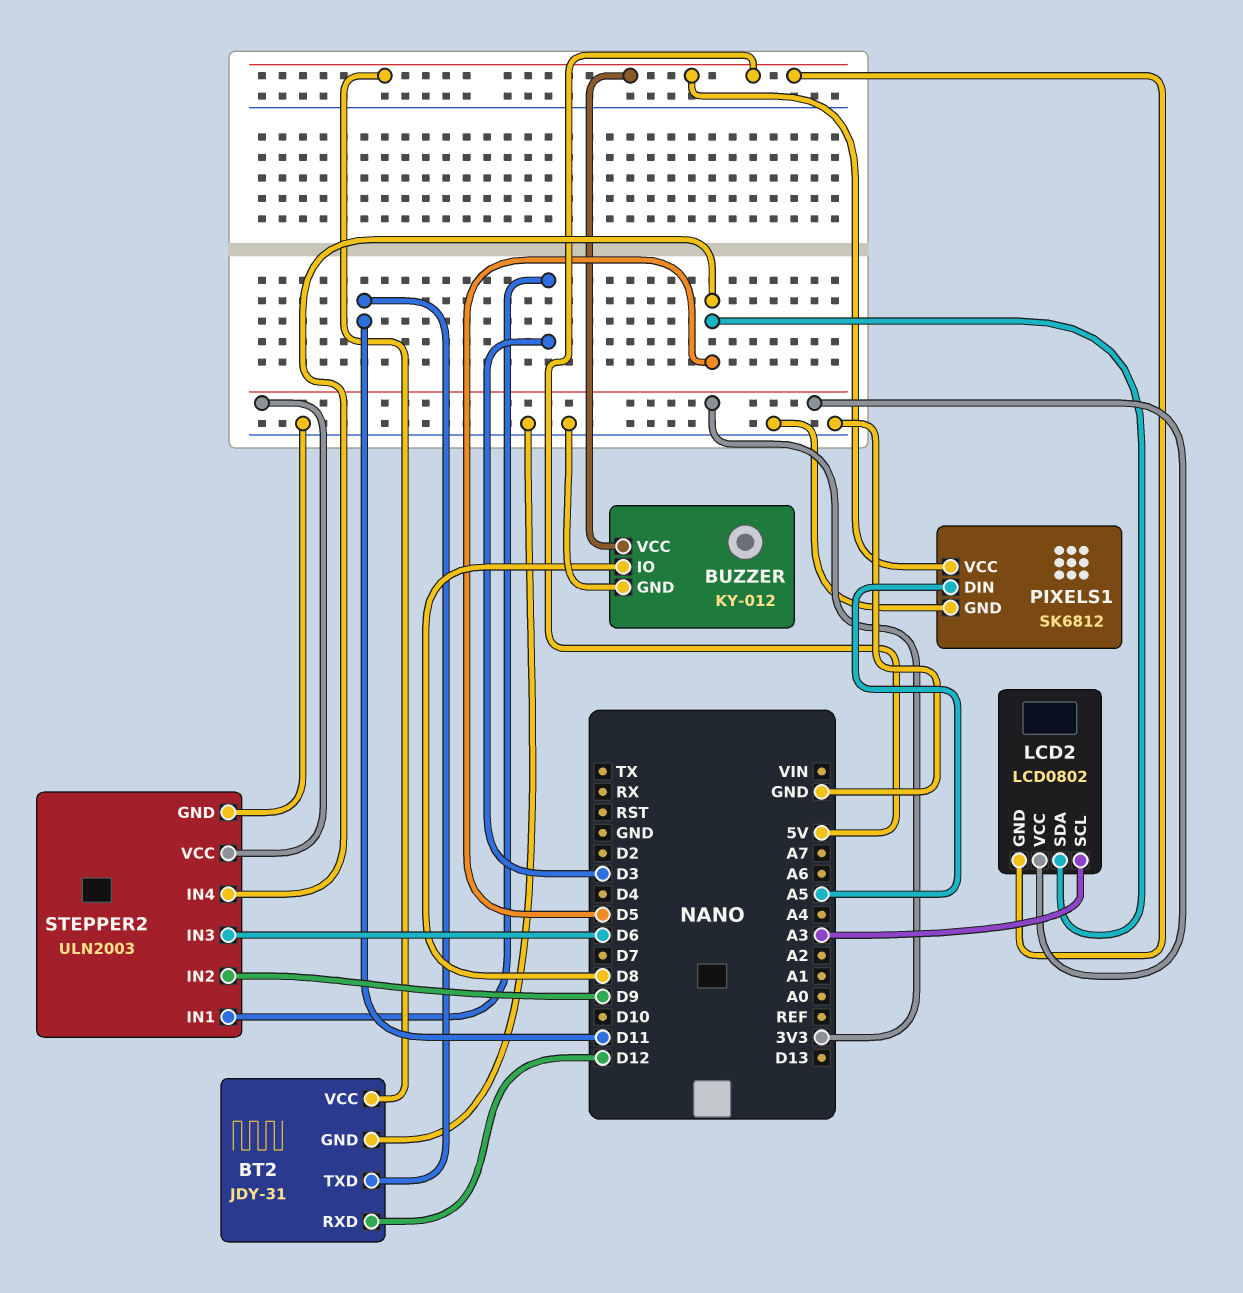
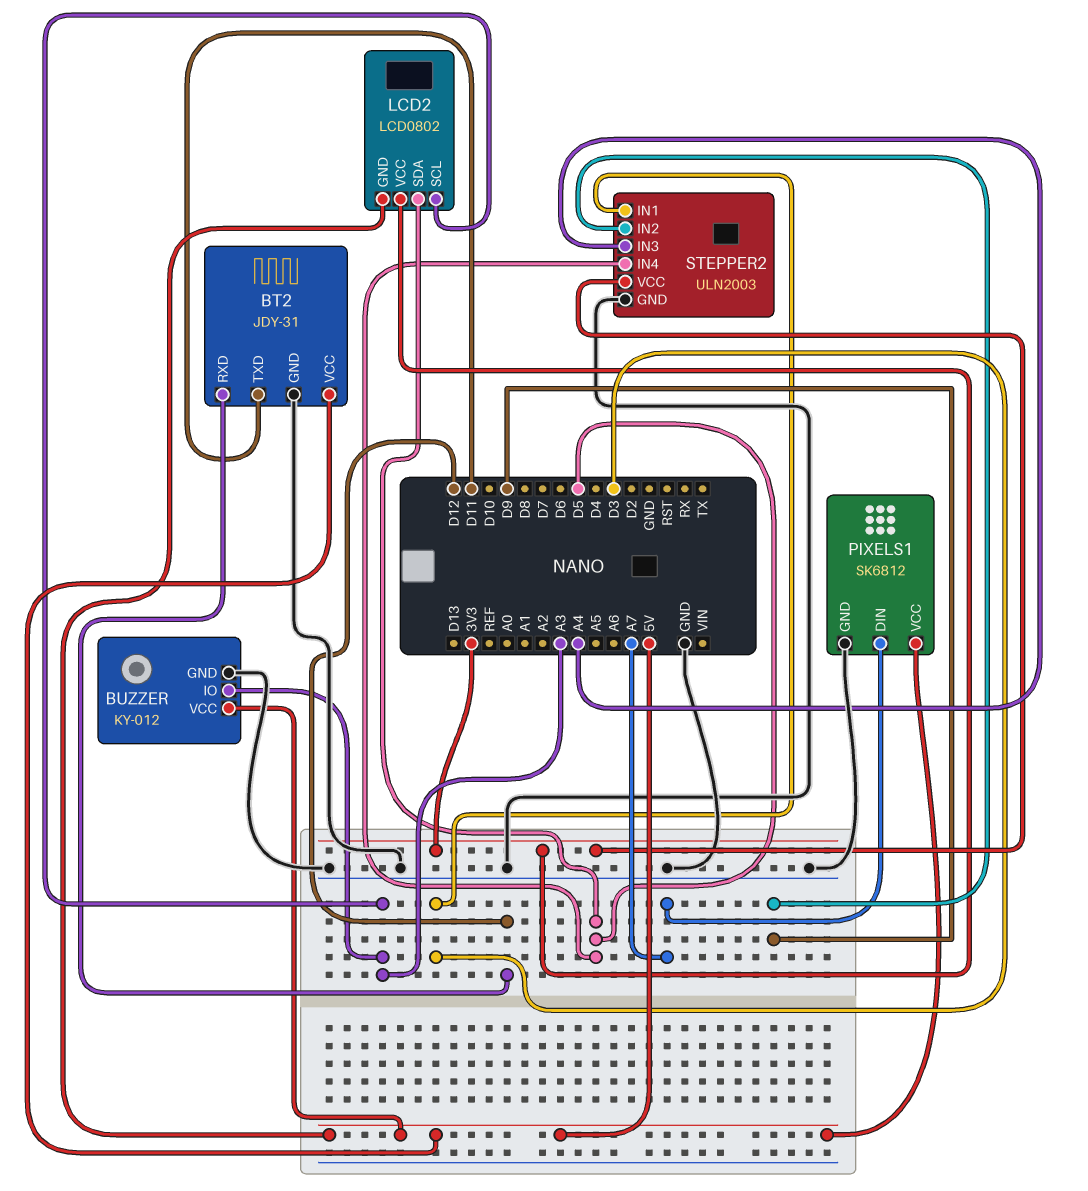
BUZZER pin IO: D8 -> A3
PIXELS1 pin DIN: A5 -> A7
STEPPER2 pin IN3: D6 -> A4

